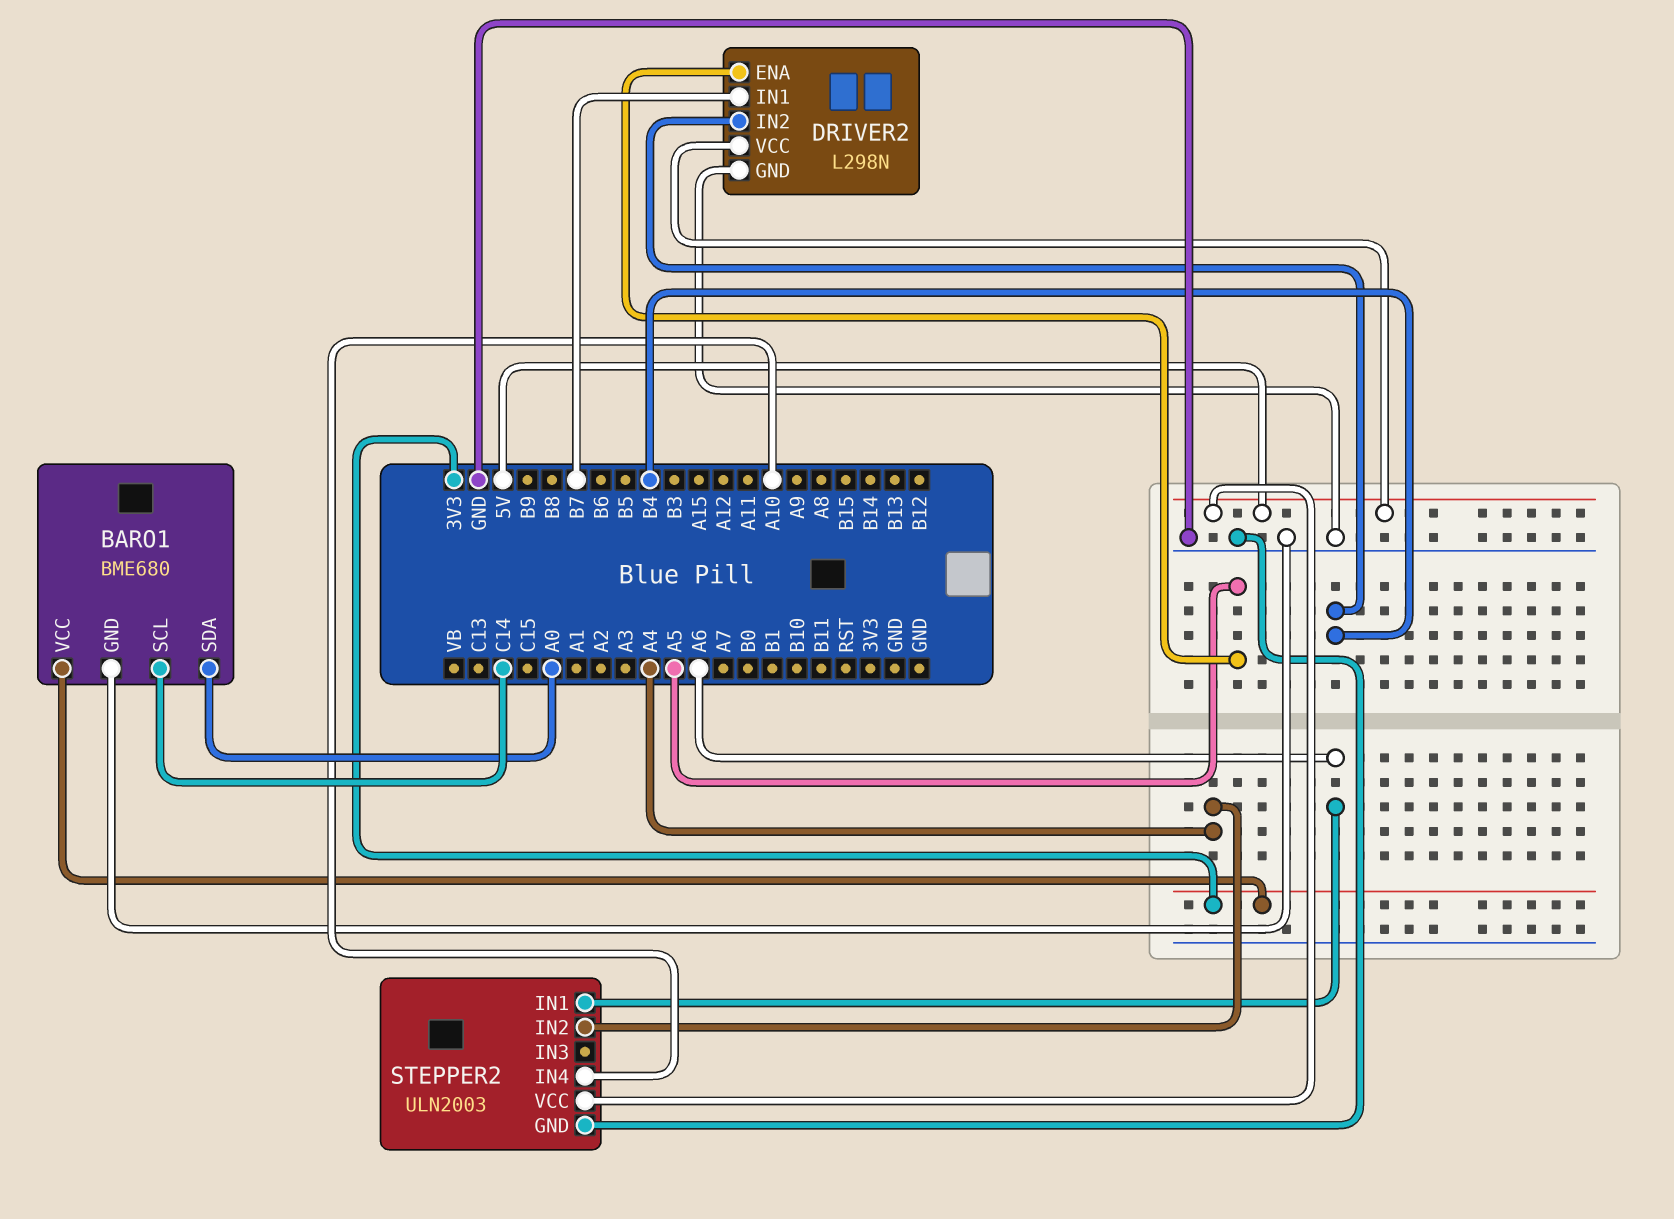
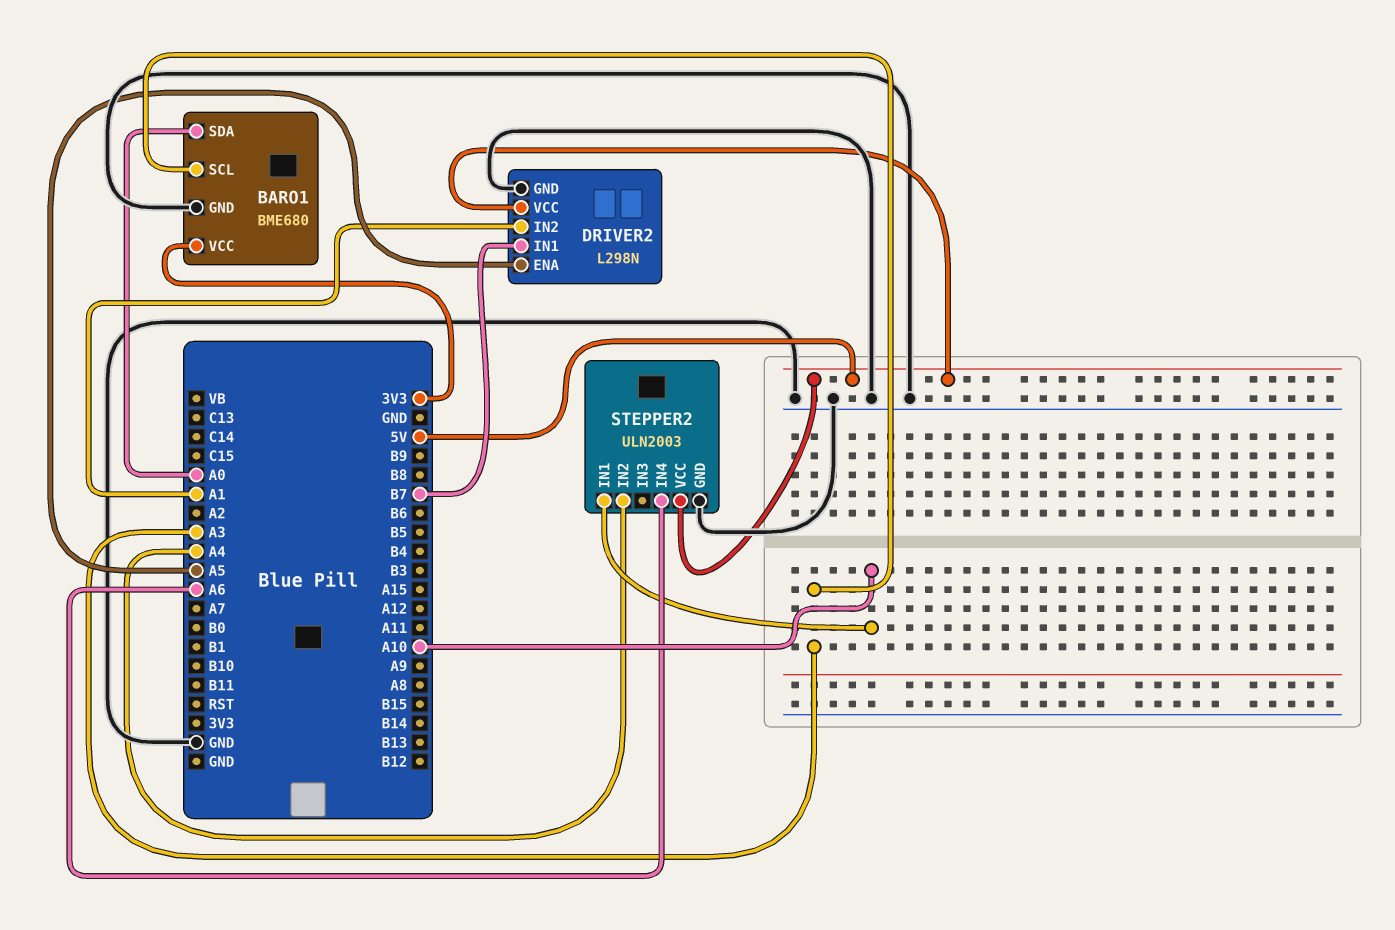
BARO1 pin SCL: C14 -> A3
DRIVER2 pin IN2: B4 -> A1
STEPPER2 pin IN1: A6 -> A10
STEPPER2 pin IN4: A10 -> A6

